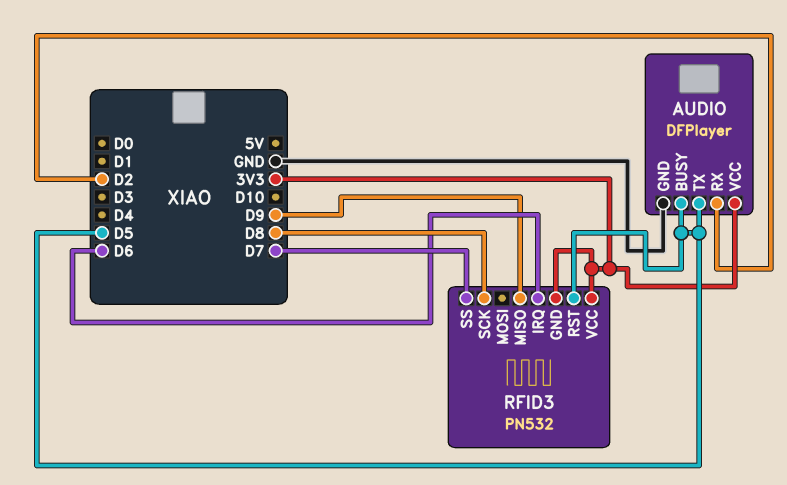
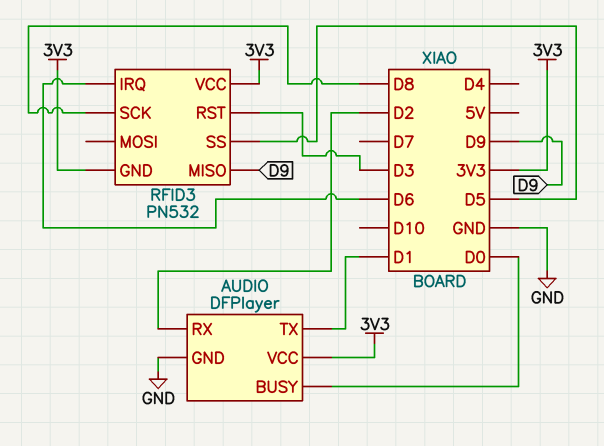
AUDIO pin BUSY: D5 -> D0
AUDIO pin TX: D5 -> D1
RFID3 pin RST: D5 -> D3
RFID3 pin SS: D7 -> D5

